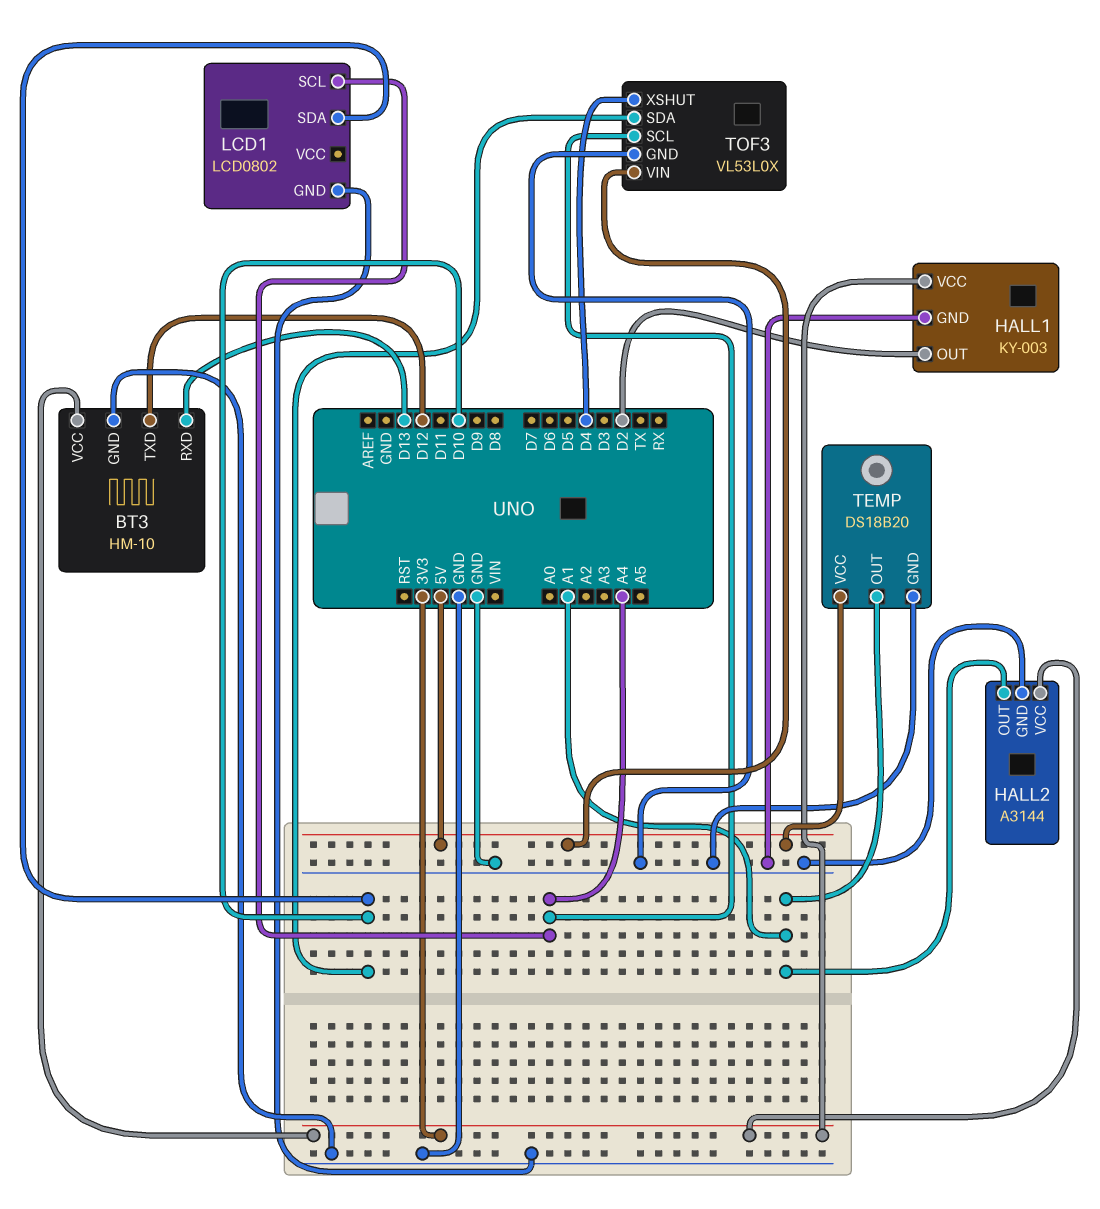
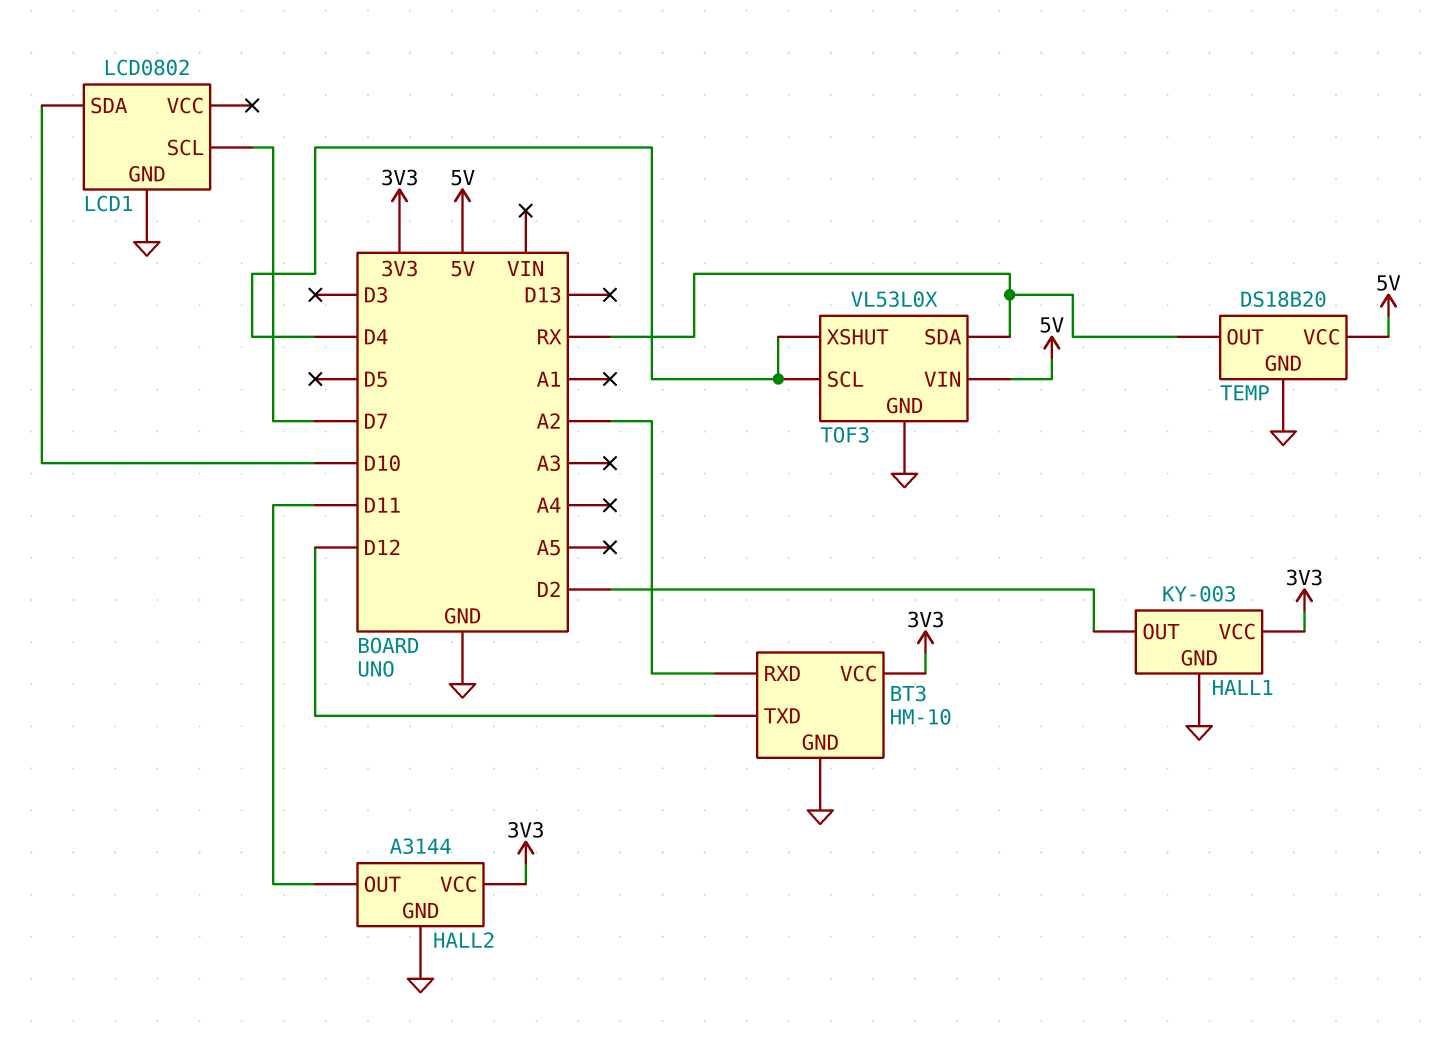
BT3 pin RXD: D13 -> A2
HALL2 pin OUT: A1 -> D11
LCD1 pin SCL: A4 -> D7
TEMP pin OUT: A1 -> RX
TOF3 pin SCL: A4 -> D4
TOF3 pin SDA: D10 -> RX

